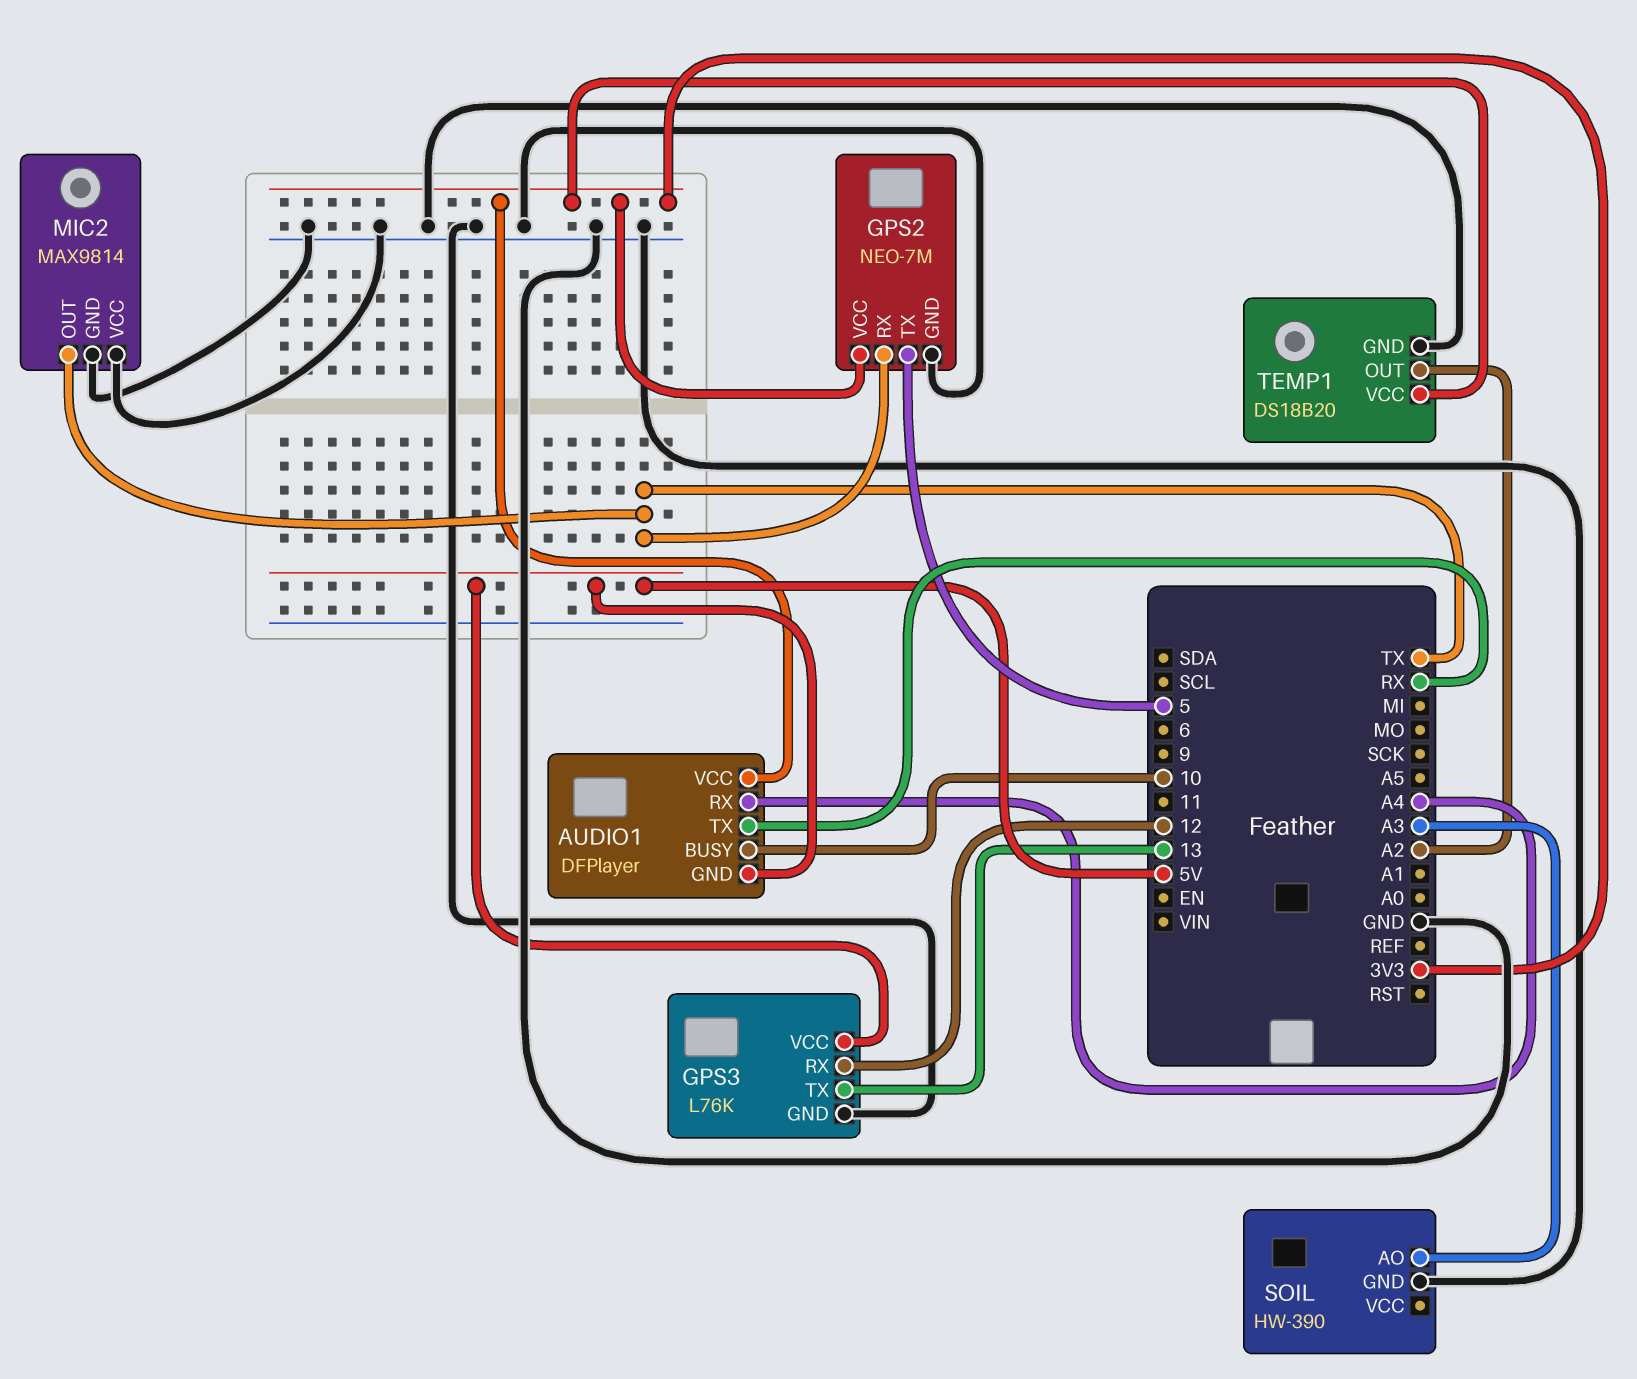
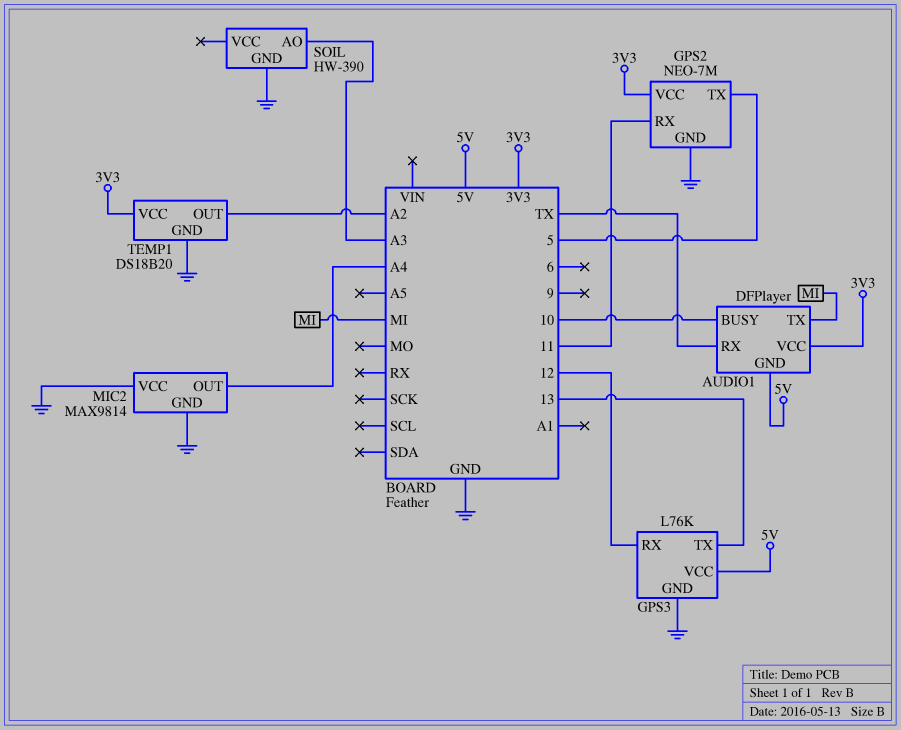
AUDIO1 pin RX: A4 -> TX
AUDIO1 pin TX: RX -> MI
GPS2 pin RX: TX -> 11
MIC2 pin OUT: TX -> A4

